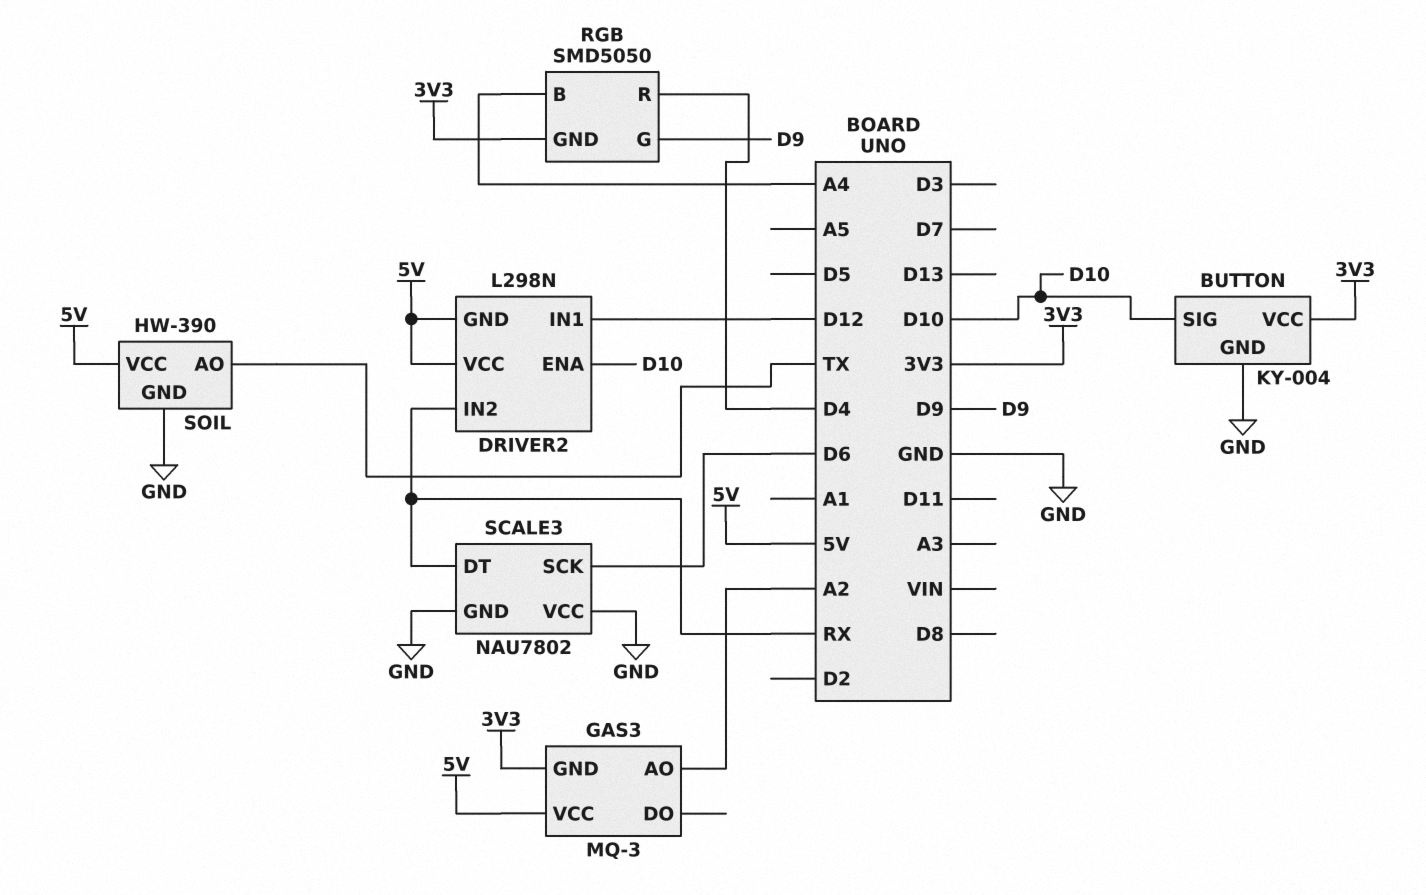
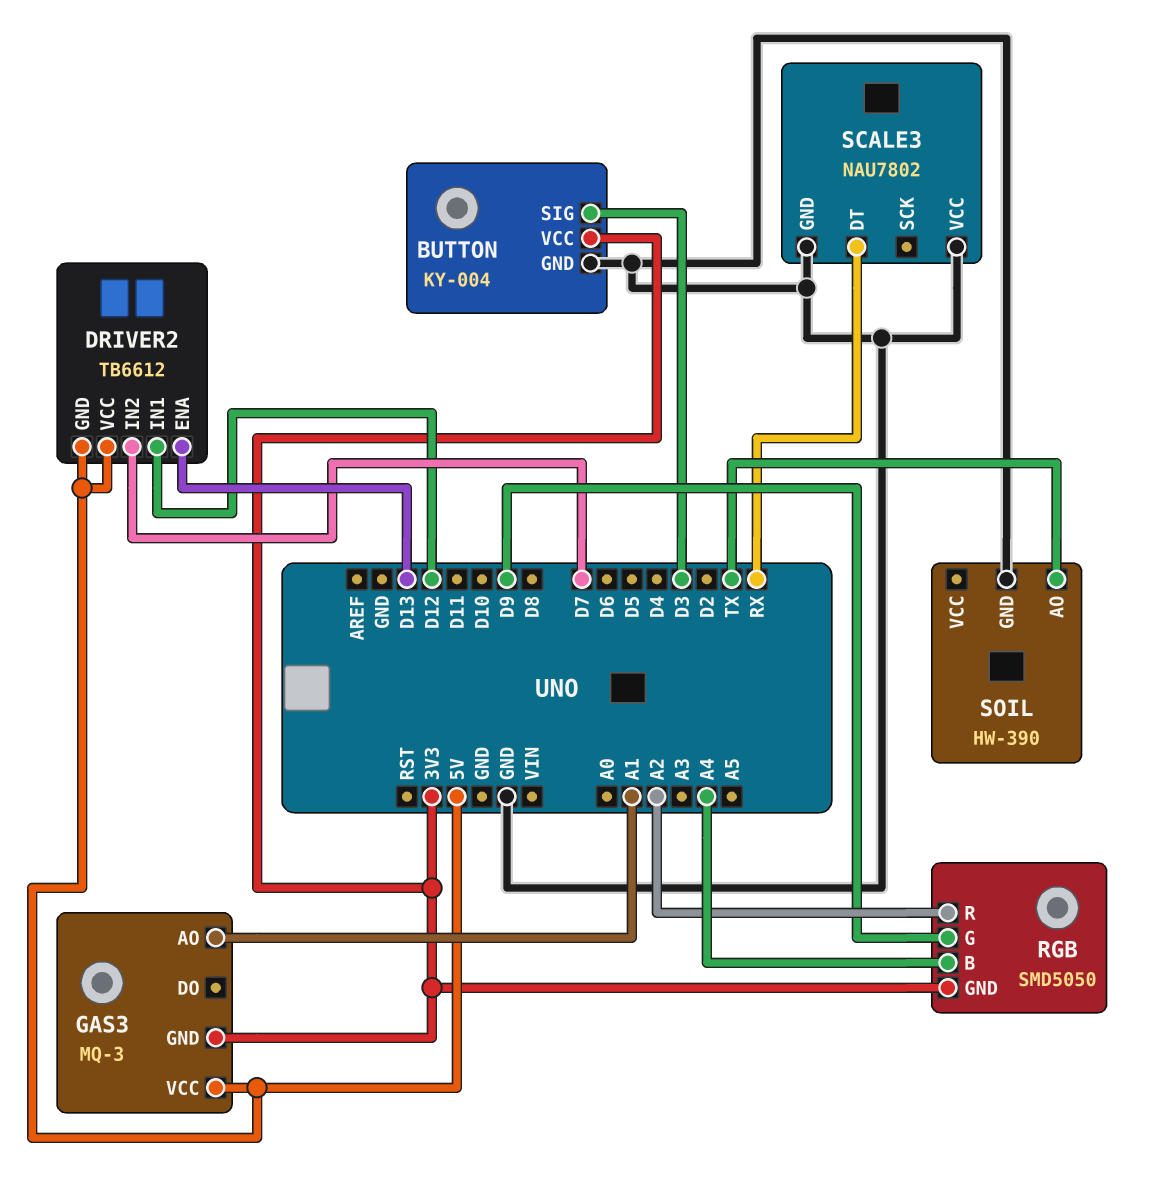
BUTTON pin SIG: D10 -> D3
DRIVER2: L298N -> TB6612
DRIVER2 pin ENA: D10 -> D13
DRIVER2 pin IN2: RX -> D7
GAS3 pin AO: A2 -> A1
RGB pin R: D4 -> A2
SCALE3 pin SCK: D6 -> none
SOIL pin VCC: 5V -> none

